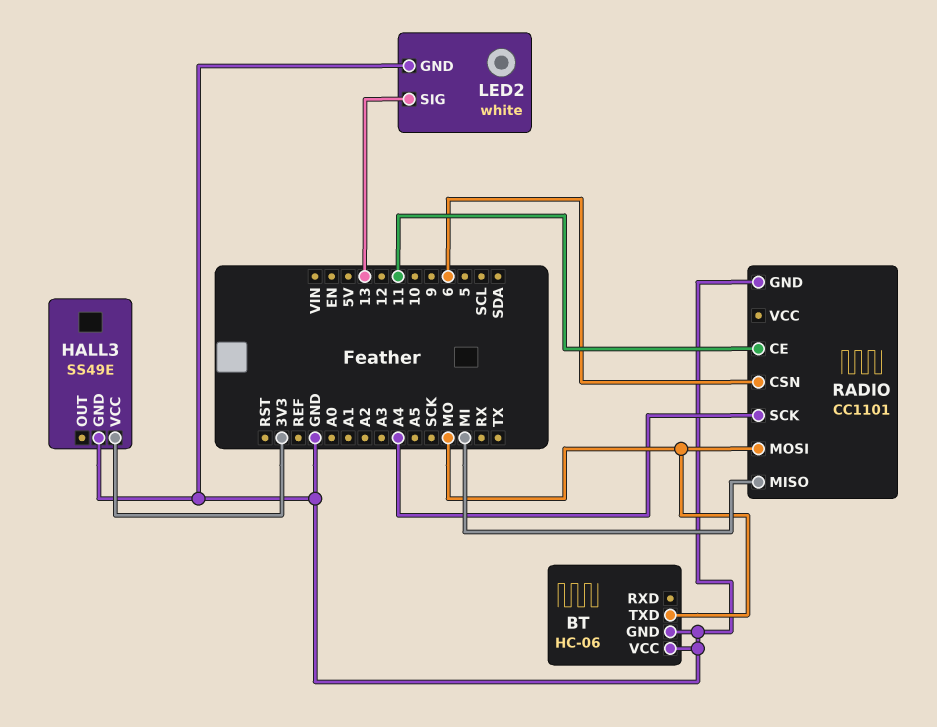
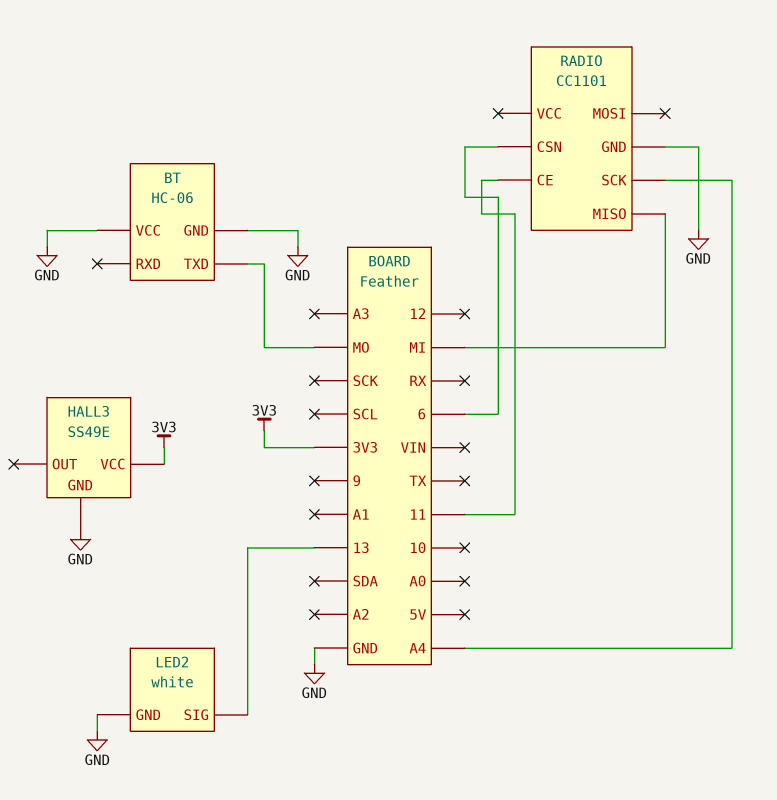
RADIO pin MOSI: MO -> none

